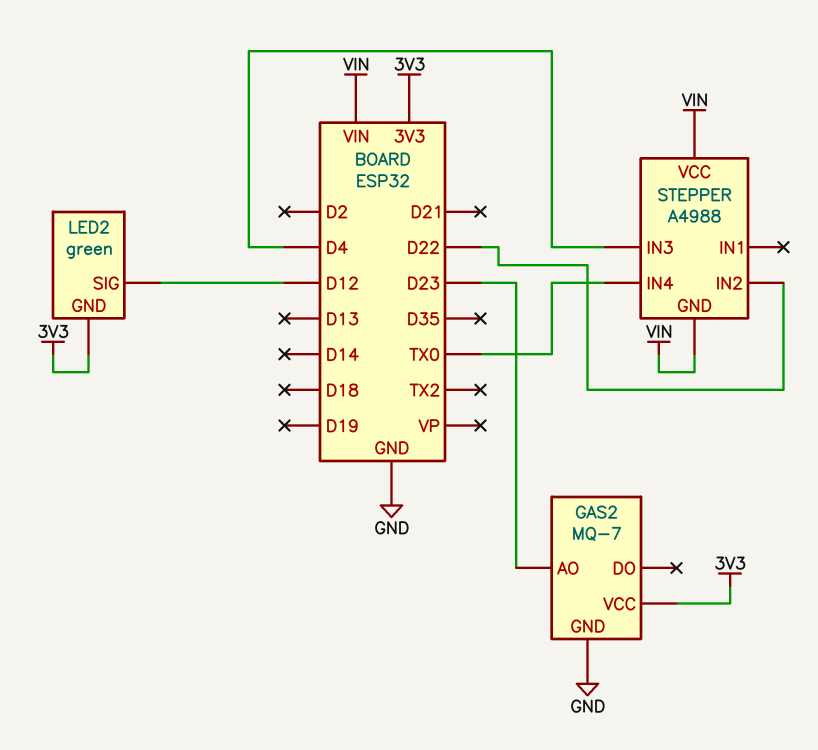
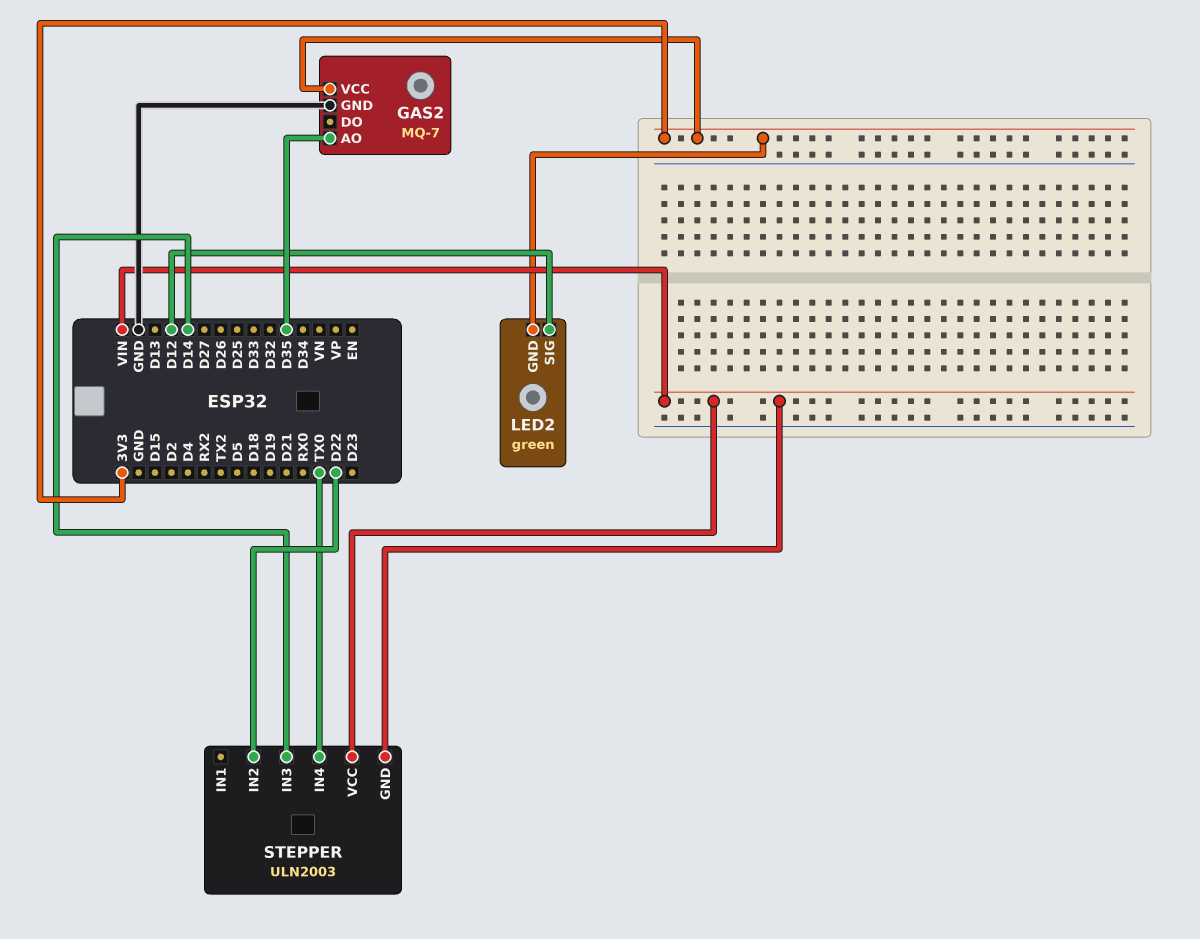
GAS2 pin AO: D23 -> D35
STEPPER: A4988 -> ULN2003
STEPPER pin IN3: D4 -> D14

